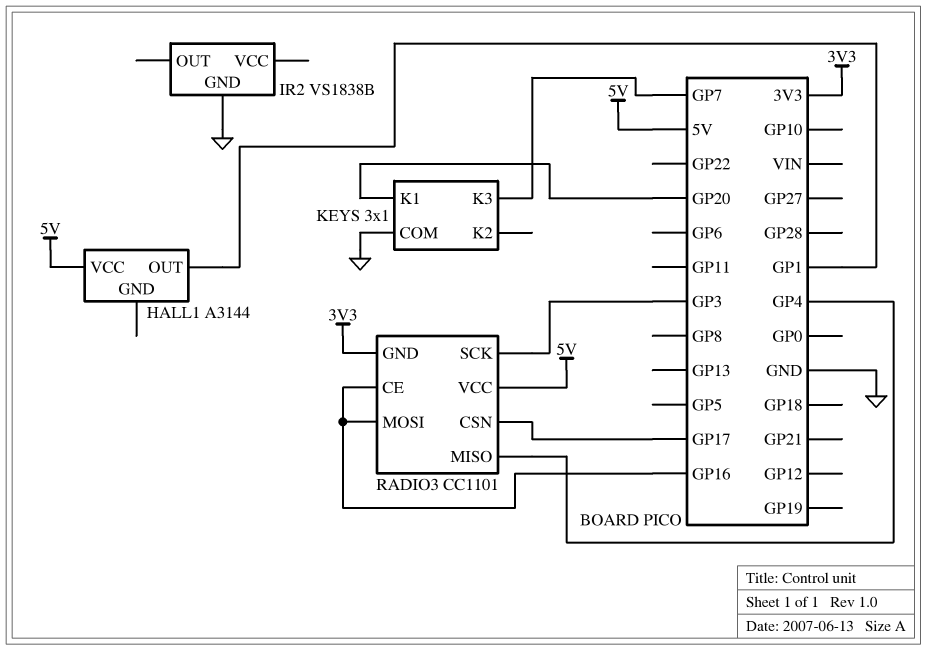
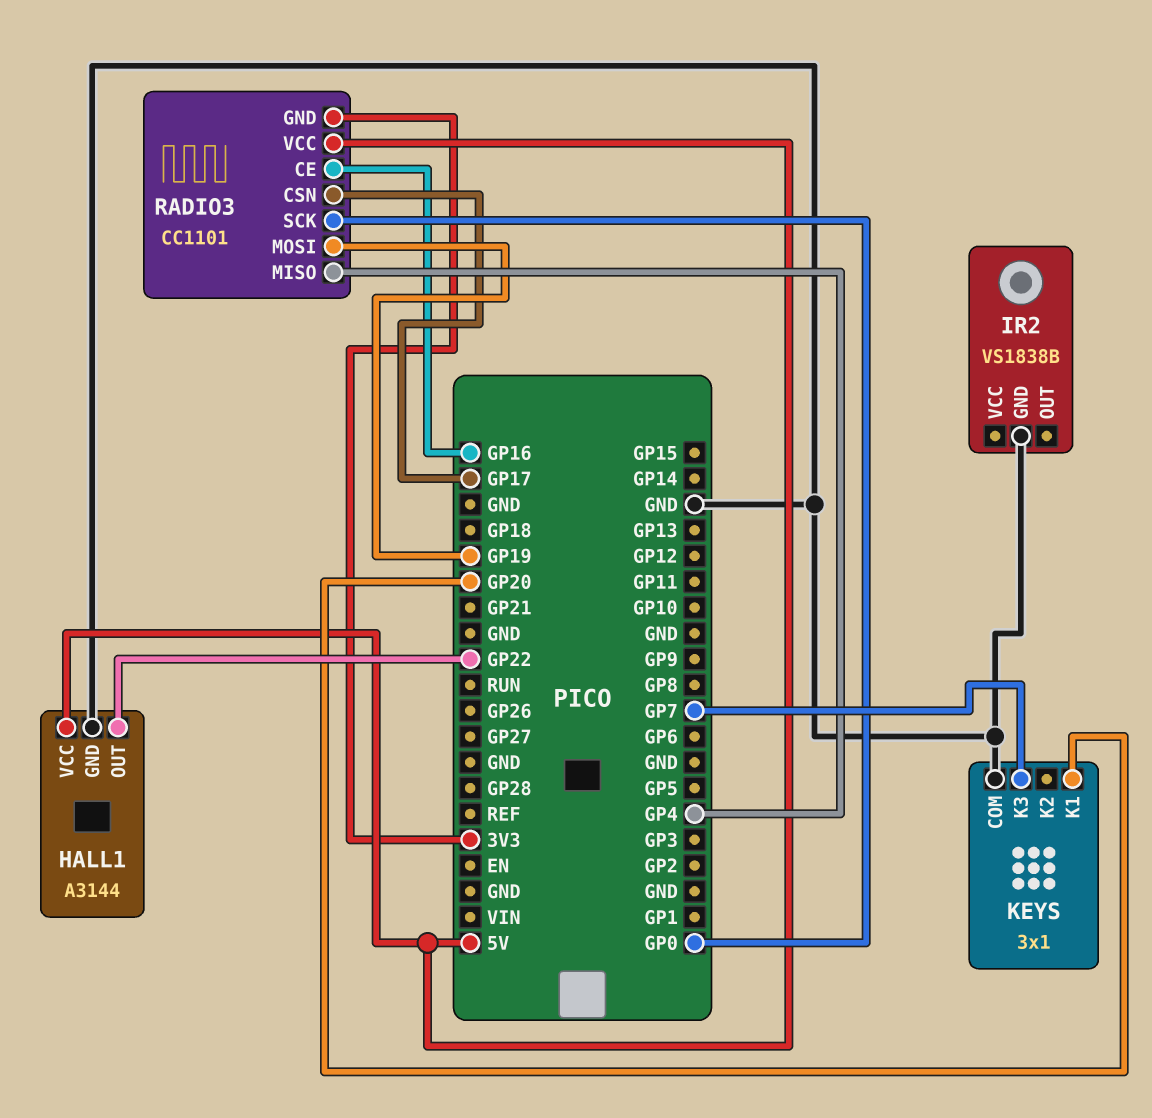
HALL1 pin GND: none -> GND
HALL1 pin OUT: GP1 -> GP22
RADIO3 pin MOSI: GP16 -> GP19
RADIO3 pin SCK: GP3 -> GP0

